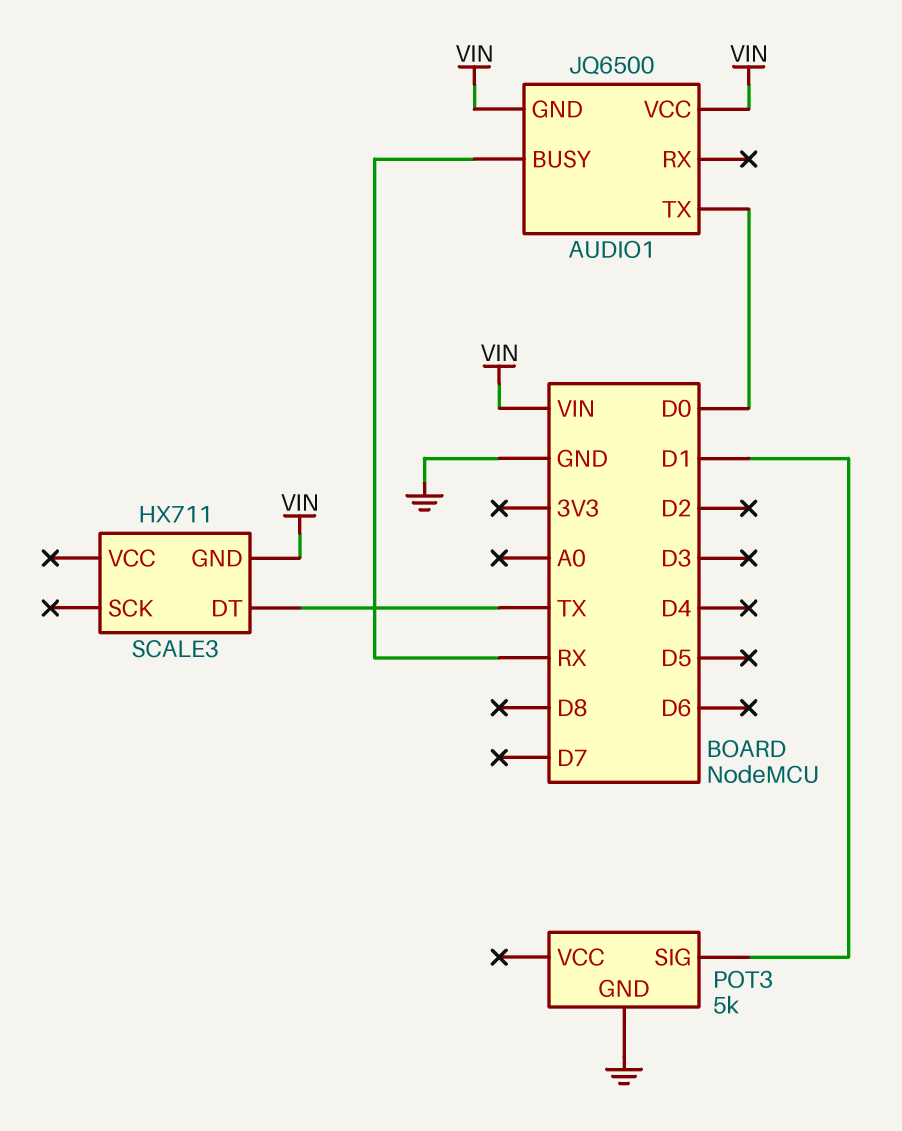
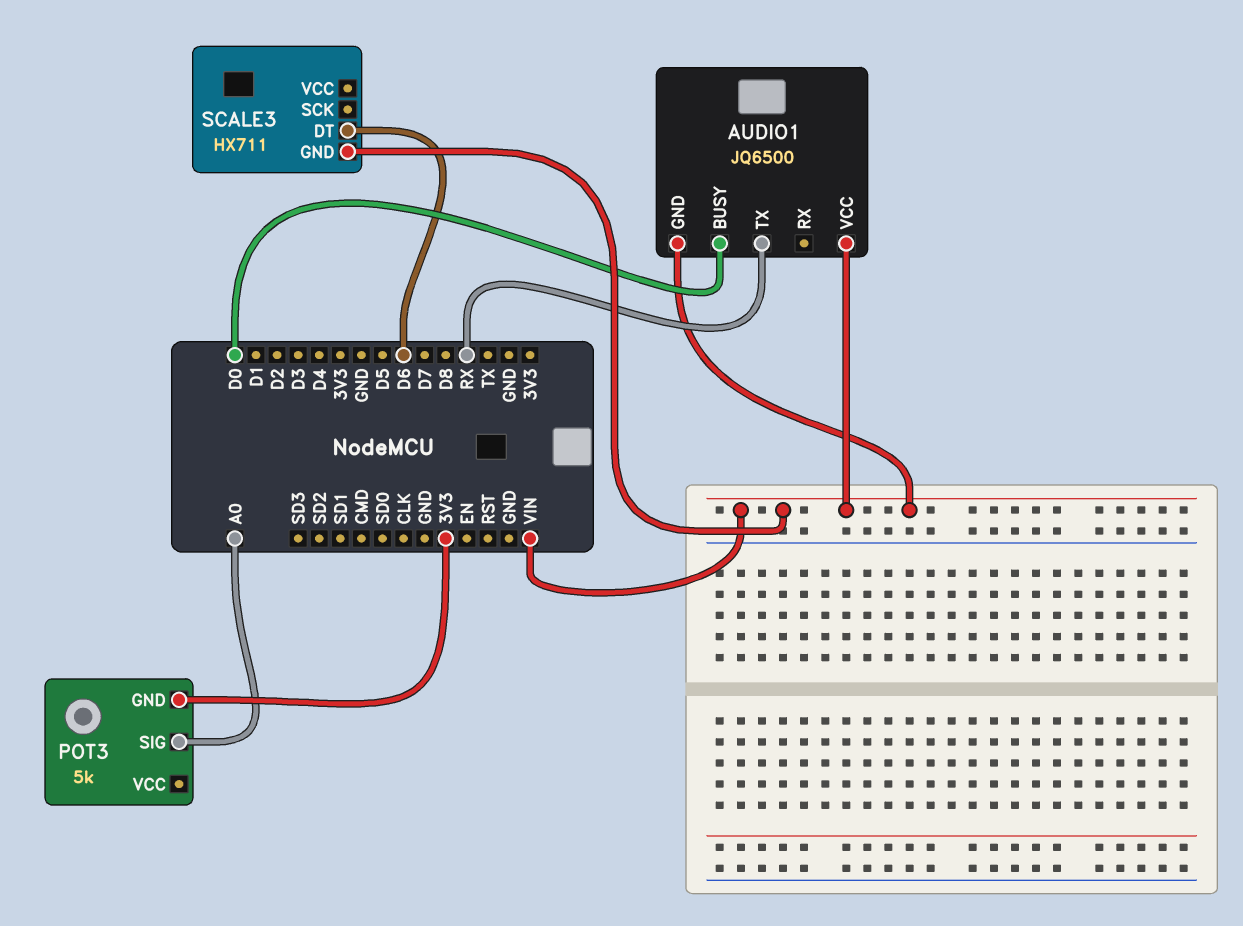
AUDIO1 pin BUSY: RX -> D0
AUDIO1 pin TX: D0 -> RX
POT3 pin GND: GND -> 3V3
POT3 pin SIG: D1 -> A0
SCALE3 pin DT: TX -> D6

